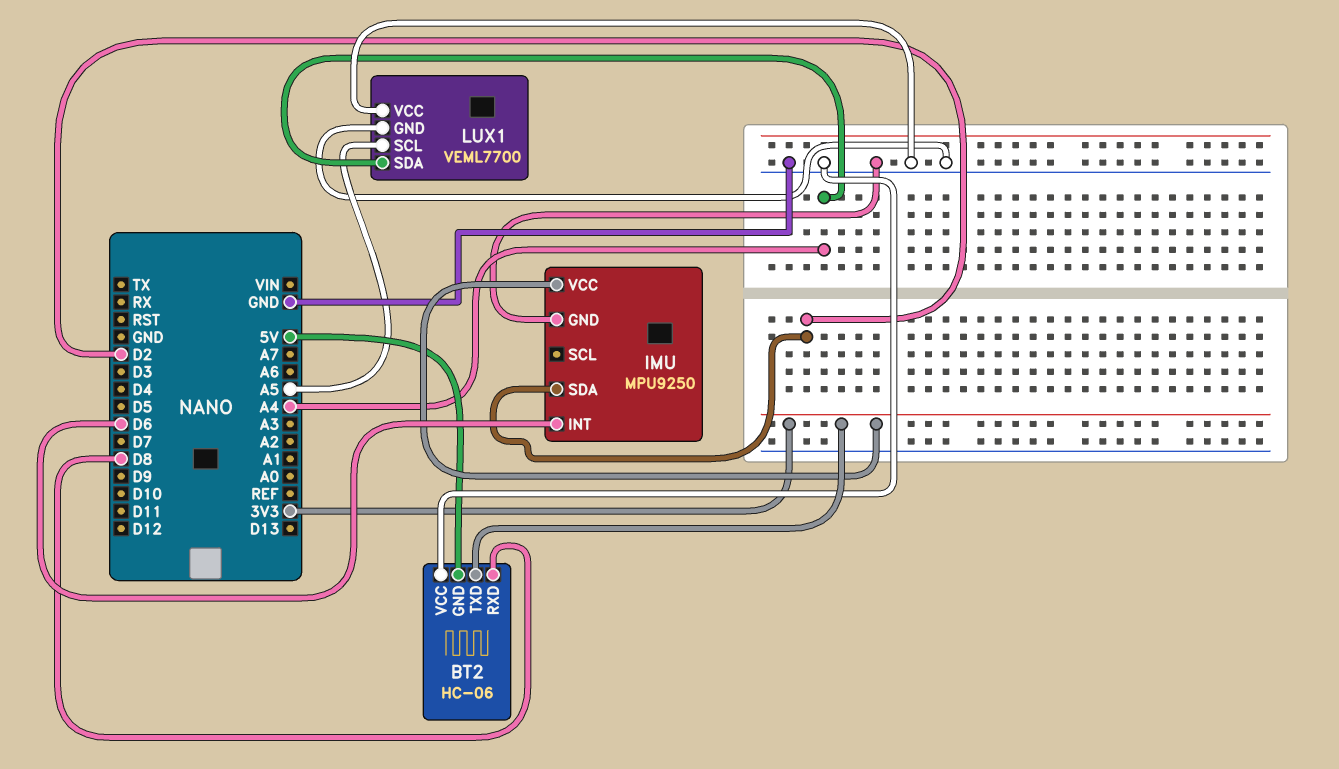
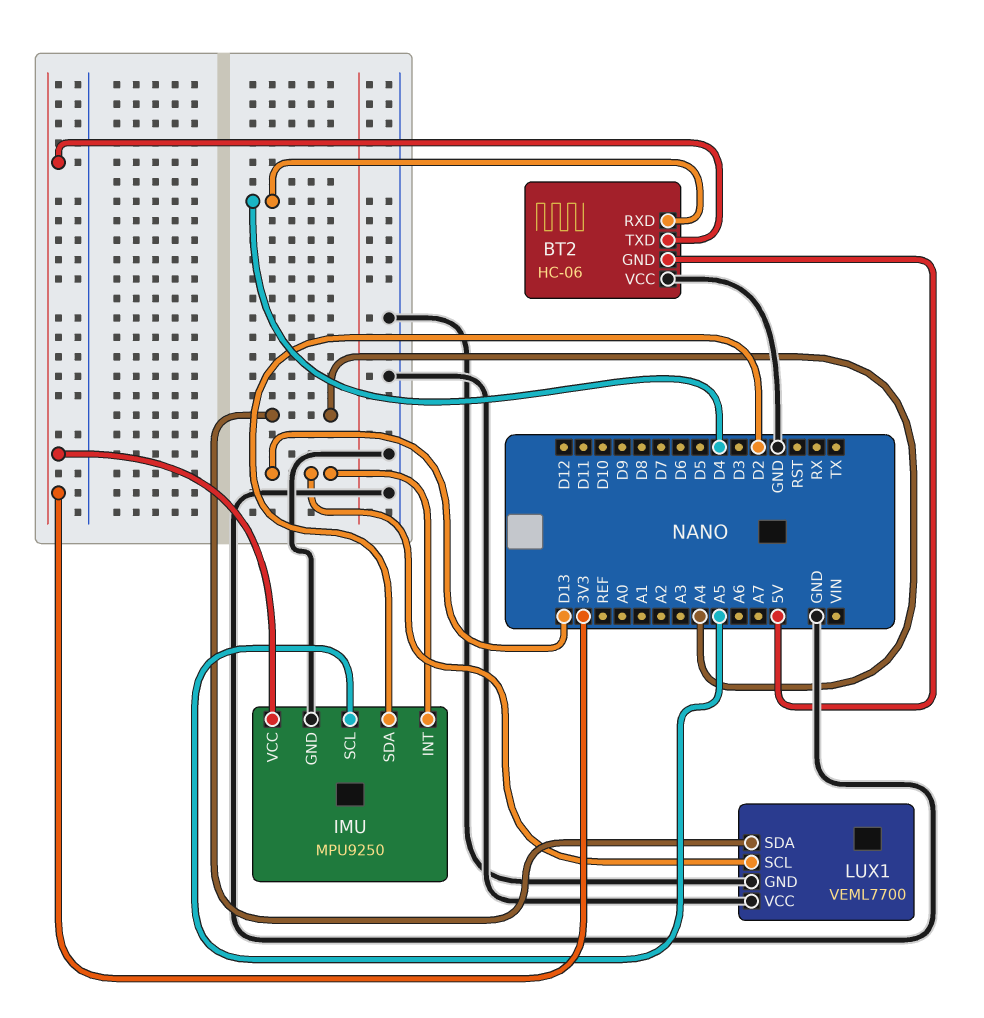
BT2 pin RXD: D8 -> D4
IMU pin INT: D6 -> D13
IMU pin SCL: none -> A5
LUX1 pin SCL: A5 -> D13

